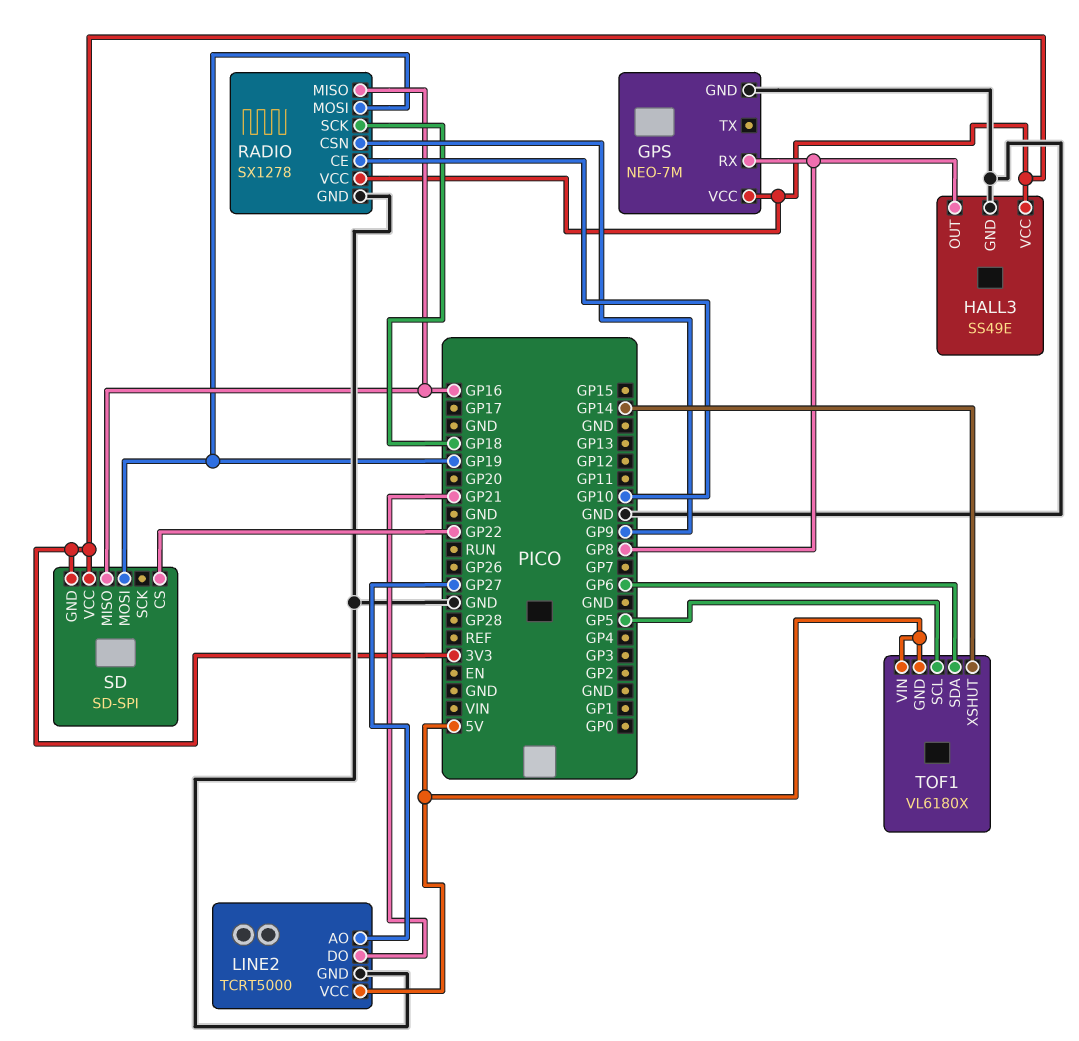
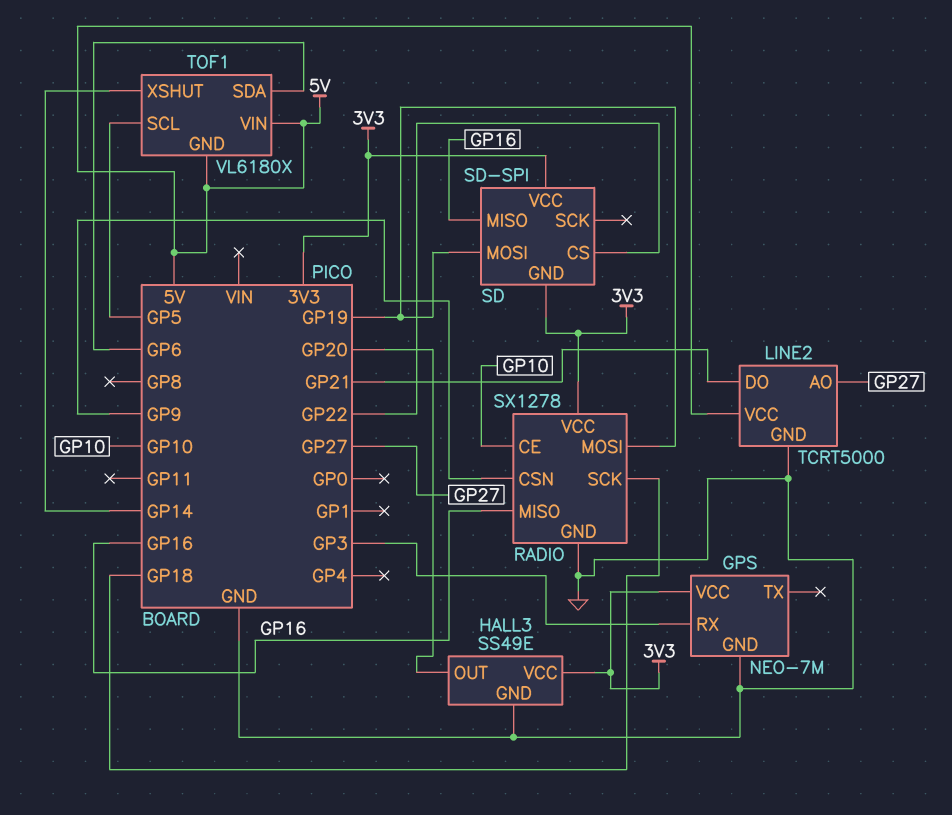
GPS pin RX: GP8 -> GP3
HALL3 pin OUT: GP8 -> GP20

